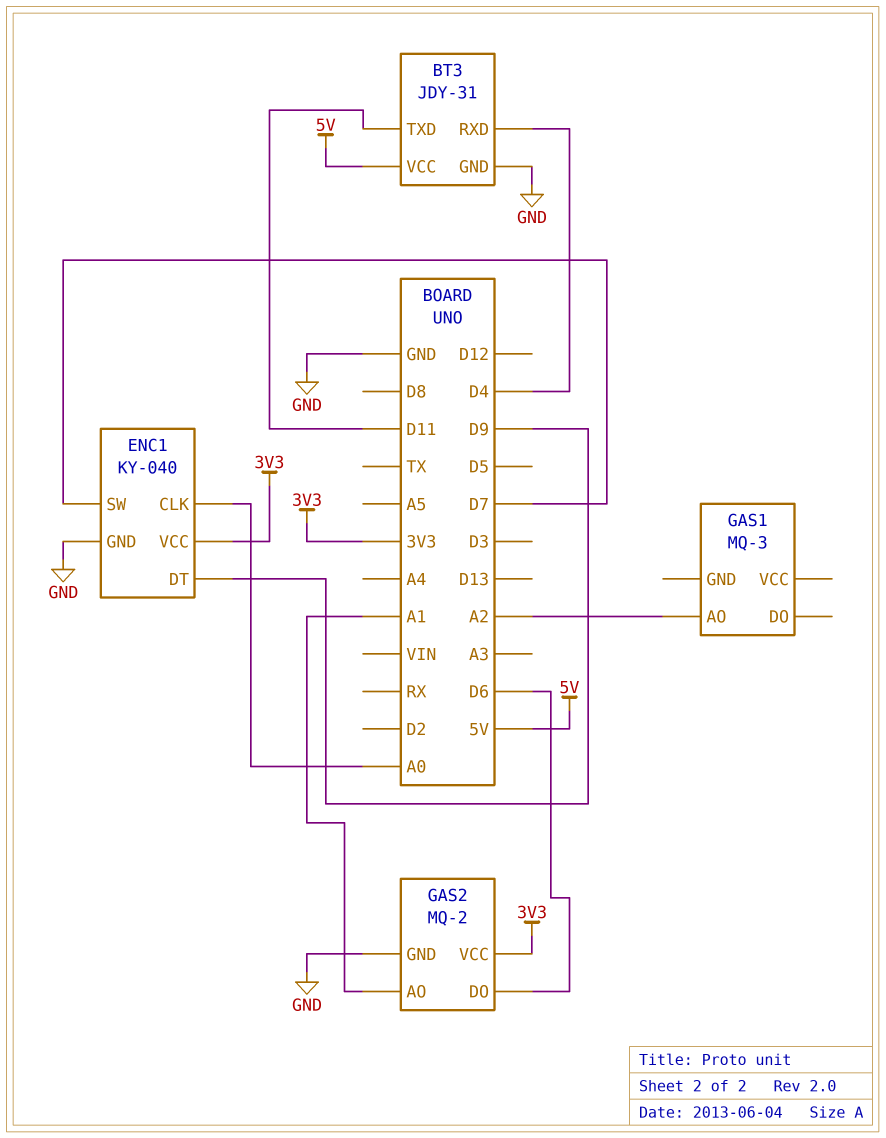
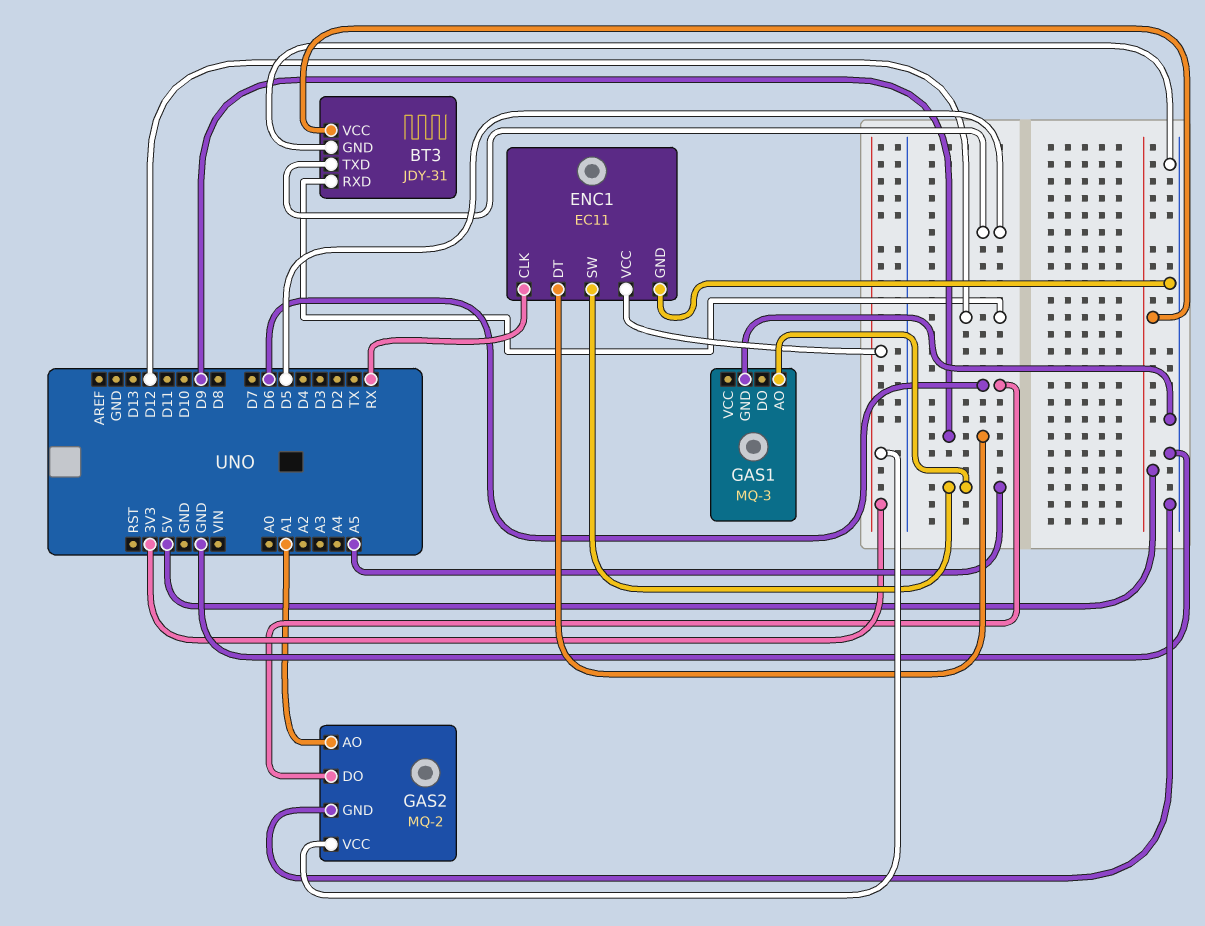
BT3 pin RXD: D4 -> D12
BT3 pin TXD: D11 -> D5
ENC1: KY-040 -> EC11
ENC1 pin CLK: A0 -> RX
ENC1 pin SW: D7 -> A5
GAS1 pin AO: A2 -> A5
GAS1 pin GND: none -> GND

